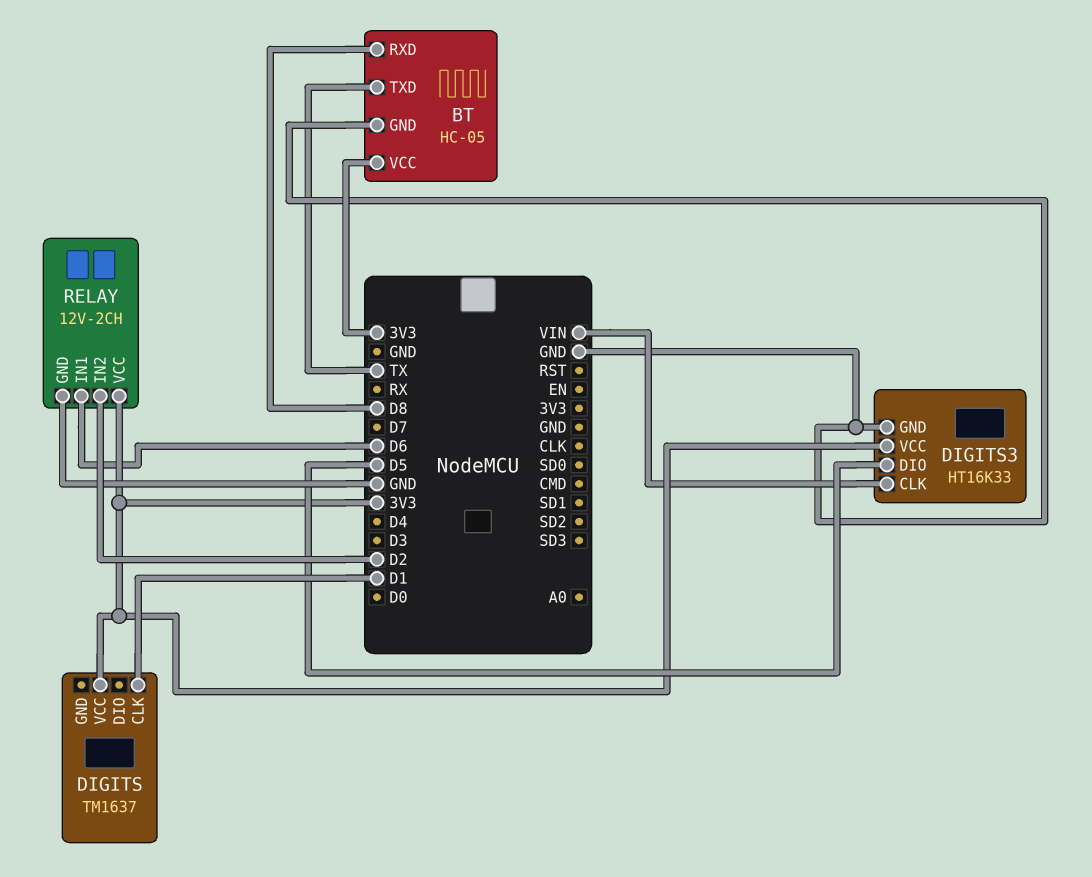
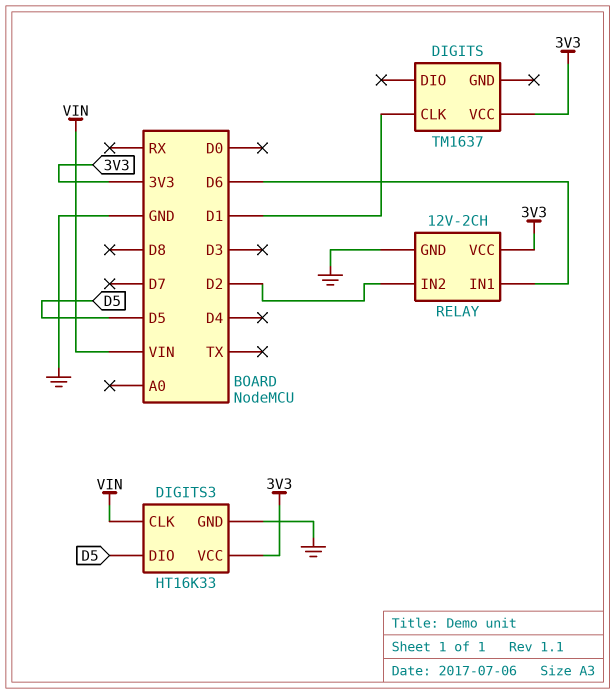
BT: HC-05 -> none
BT pin GND: GND -> none
BT pin RXD: D8 -> none
BT pin TXD: TX -> none
BT pin VCC: 3V3 -> none

